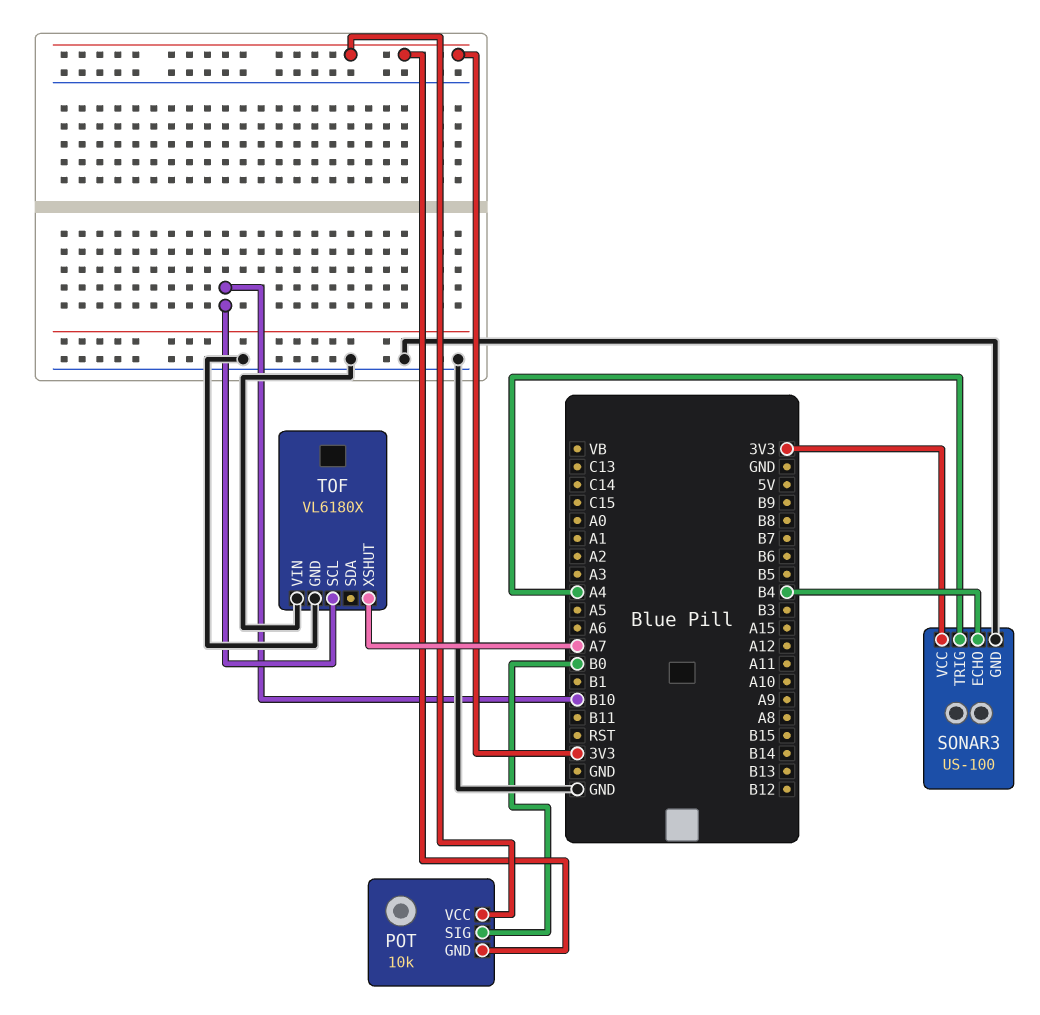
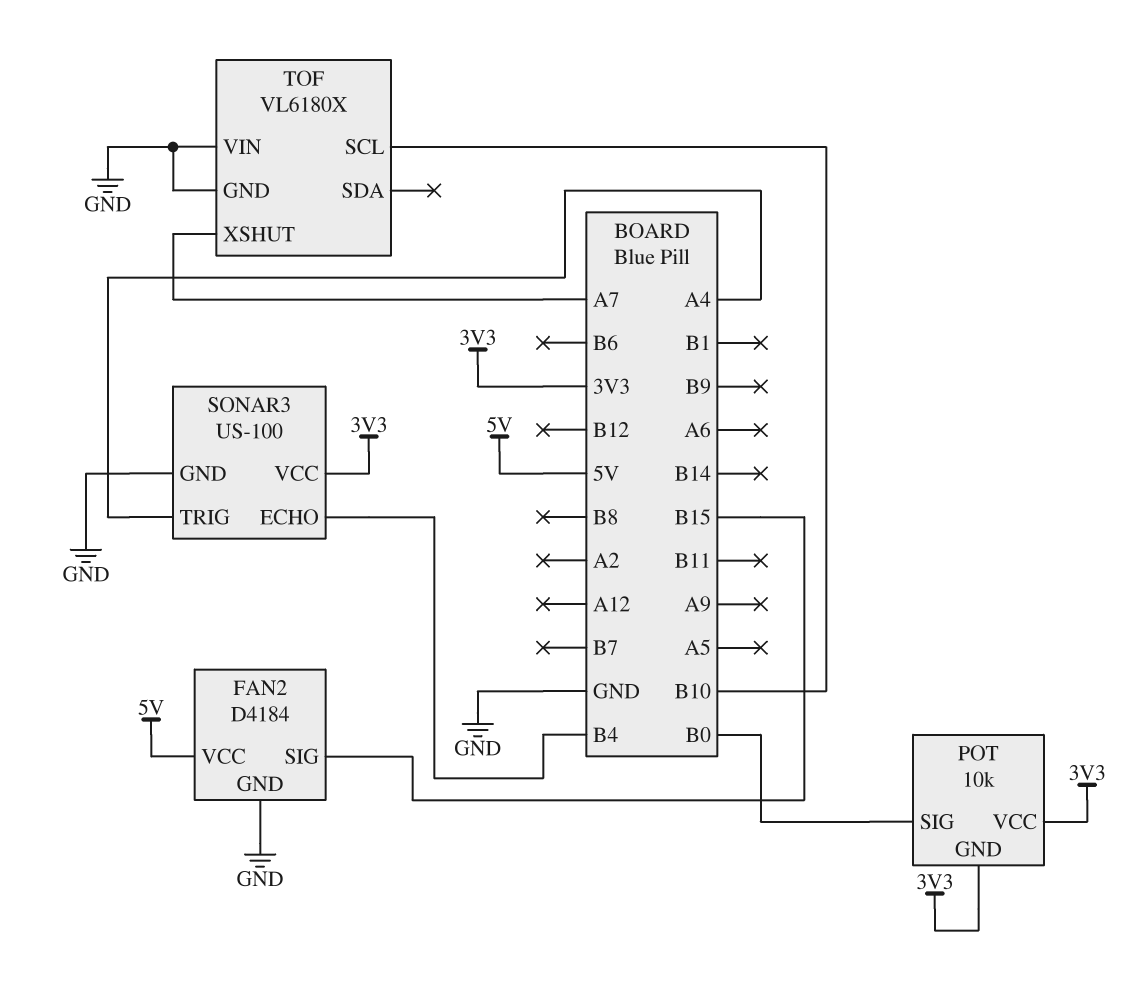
FAN2: none -> D4184
FAN2 pin GND: none -> GND
FAN2 pin SIG: none -> B15
FAN2 pin VCC: none -> 5V

